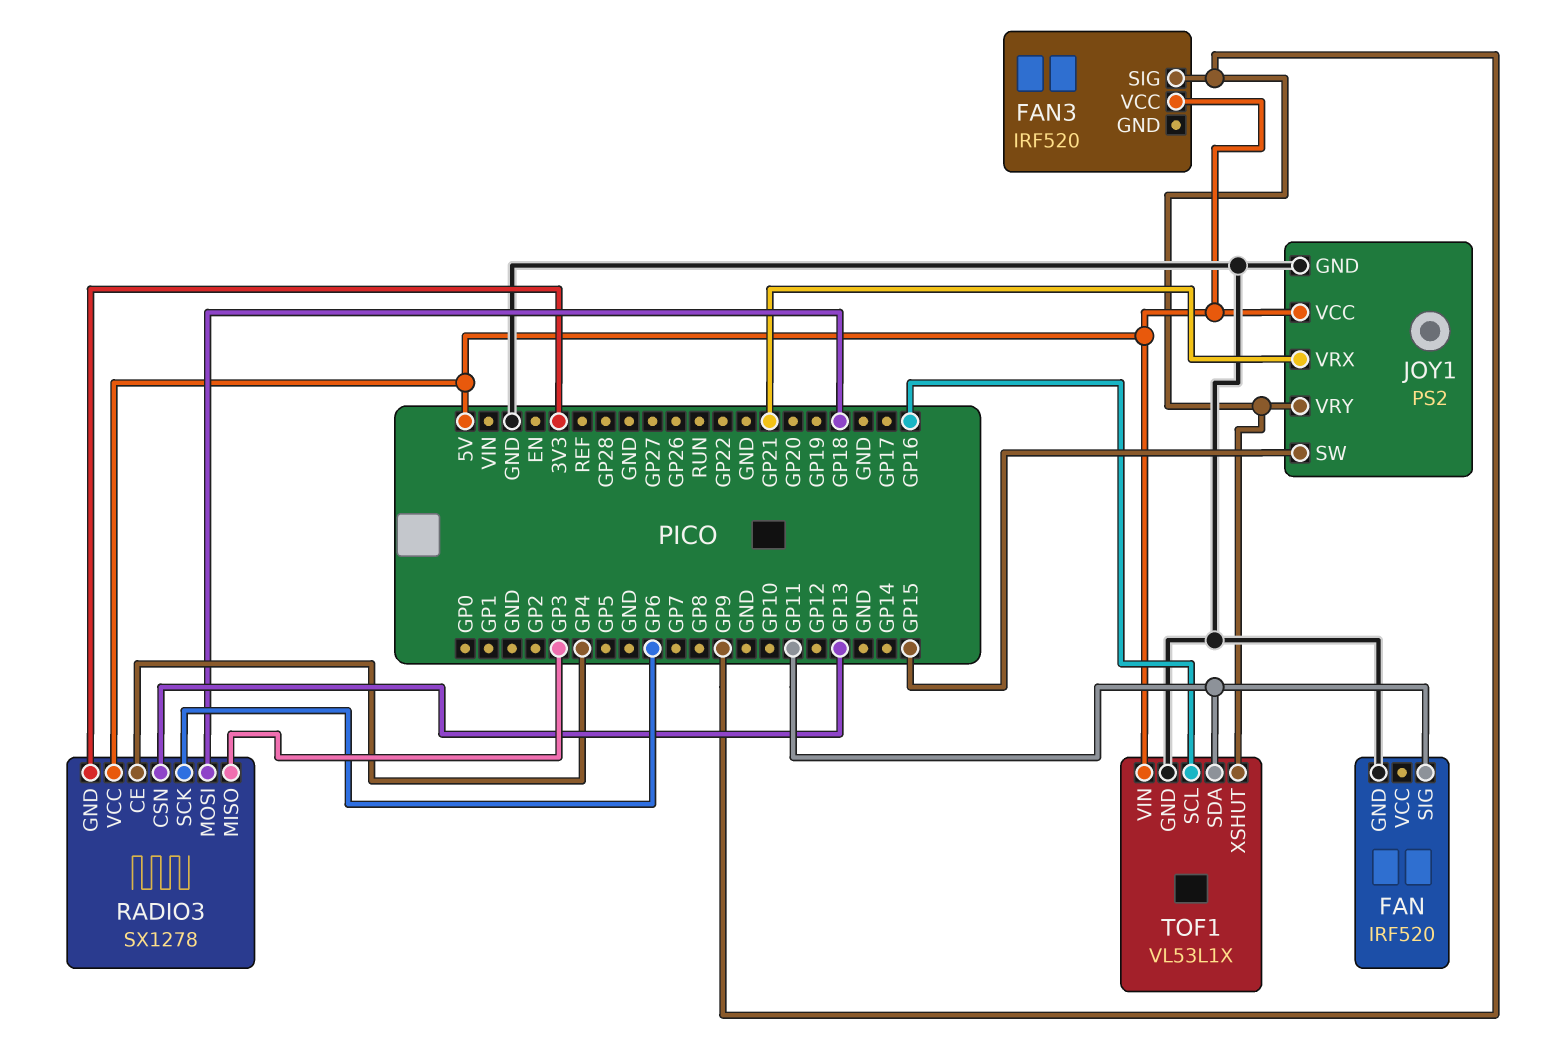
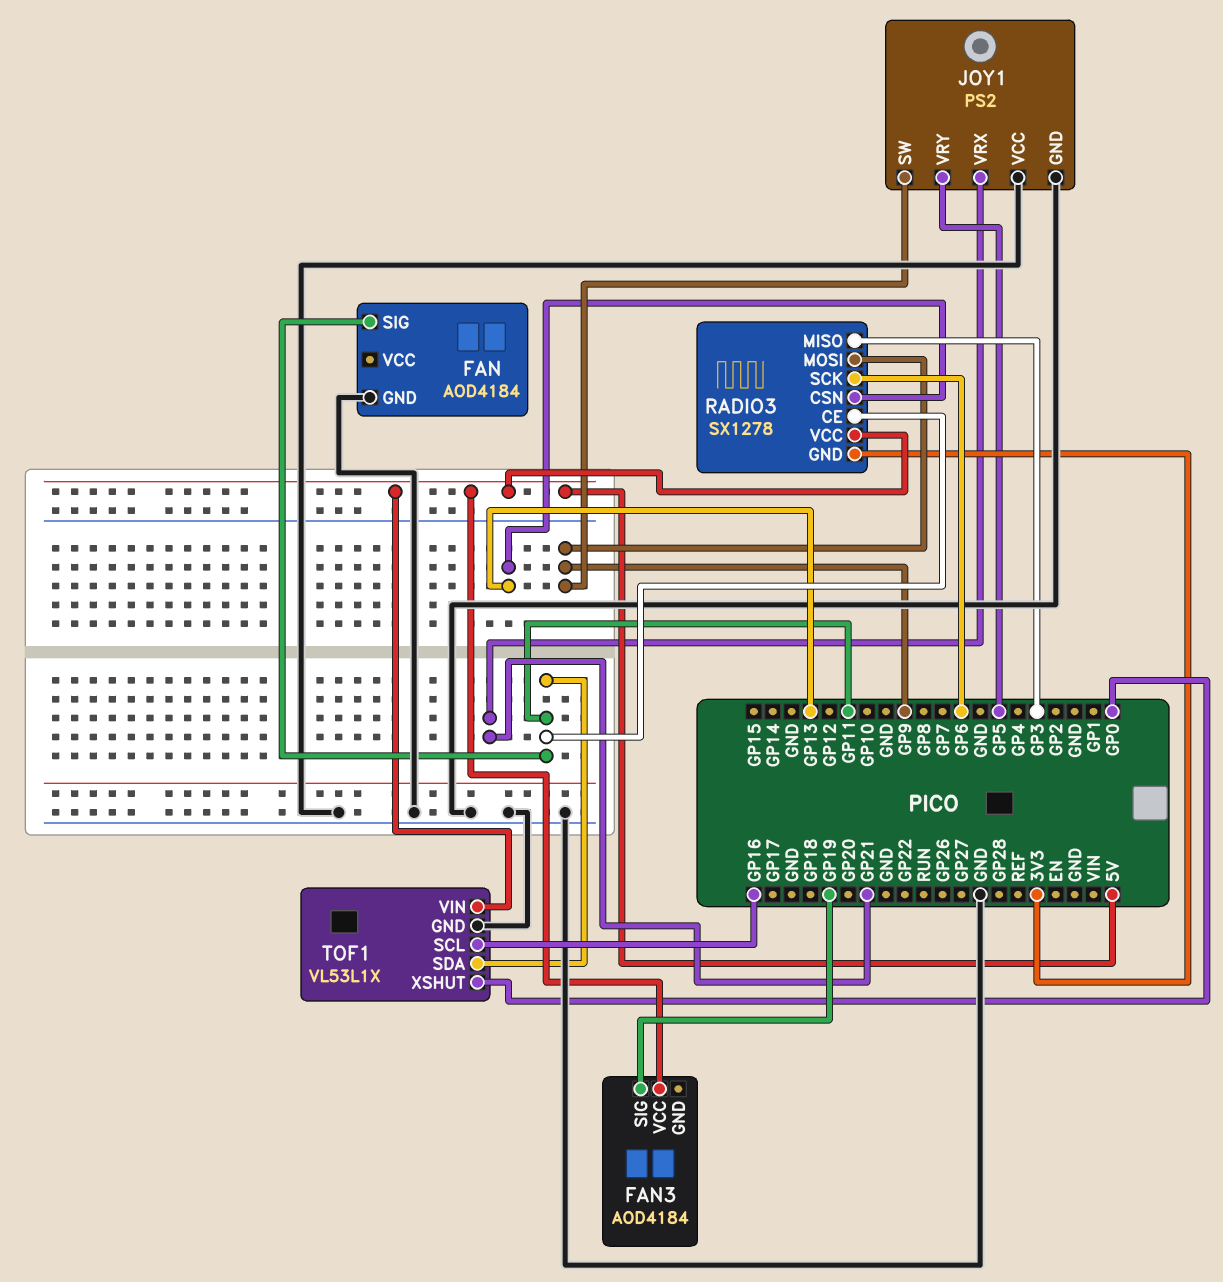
FAN: IRF520 -> AOD4184
FAN3: IRF520 -> AOD4184
FAN3 pin SIG: GP9 -> GP19
JOY1 pin SW: GP15 -> GP9
JOY1 pin VCC: 5V -> GND
JOY1 pin VRY: GP9 -> GP5
RADIO3 pin CE: GP4 -> GP11
RADIO3 pin MOSI: GP18 -> GP9
TOF1 pin XSHUT: GP9 -> GP0

